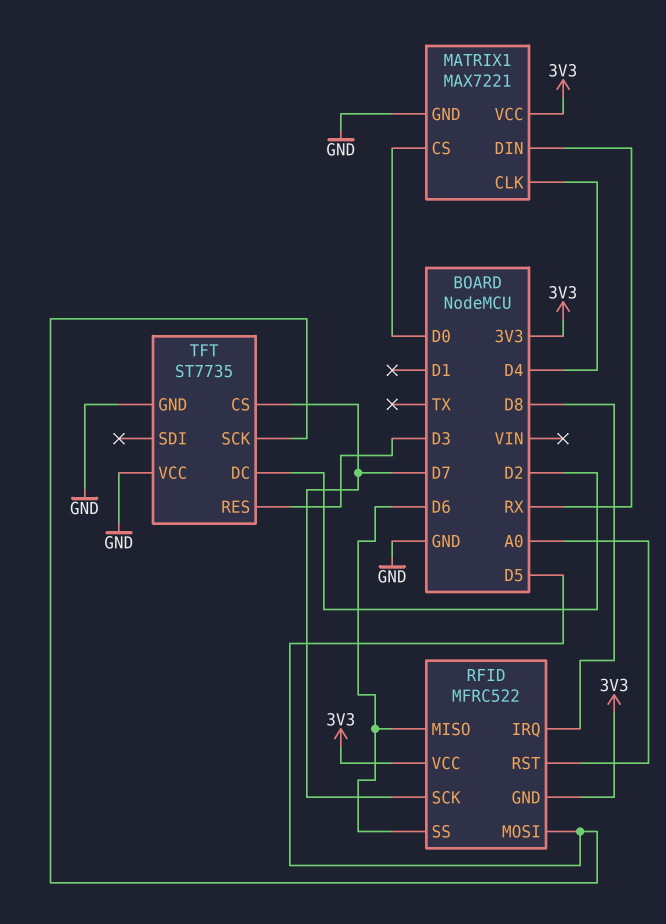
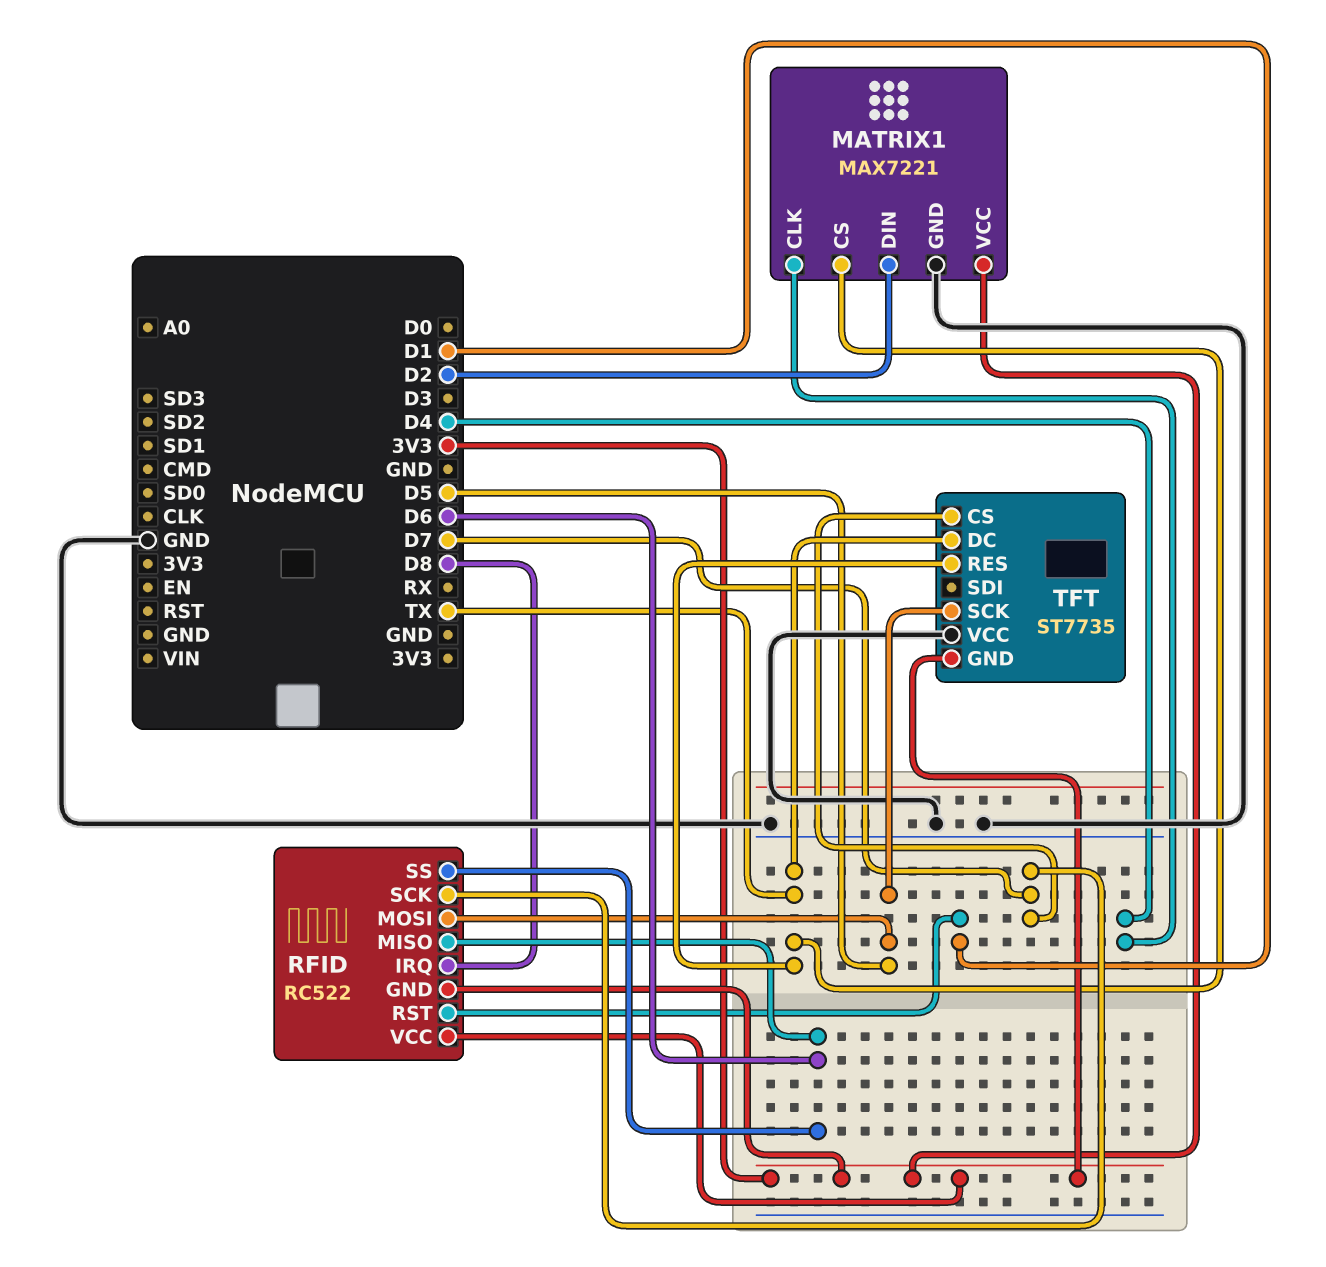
MATRIX1 pin CS: D0 -> TX
MATRIX1 pin DIN: RX -> D2
RFID: MFRC522 -> RC522
RFID pin RST: A0 -> D1
TFT pin DC: D2 -> TX
TFT pin GND: GND -> 3V3
TFT pin RES: D3 -> TX

